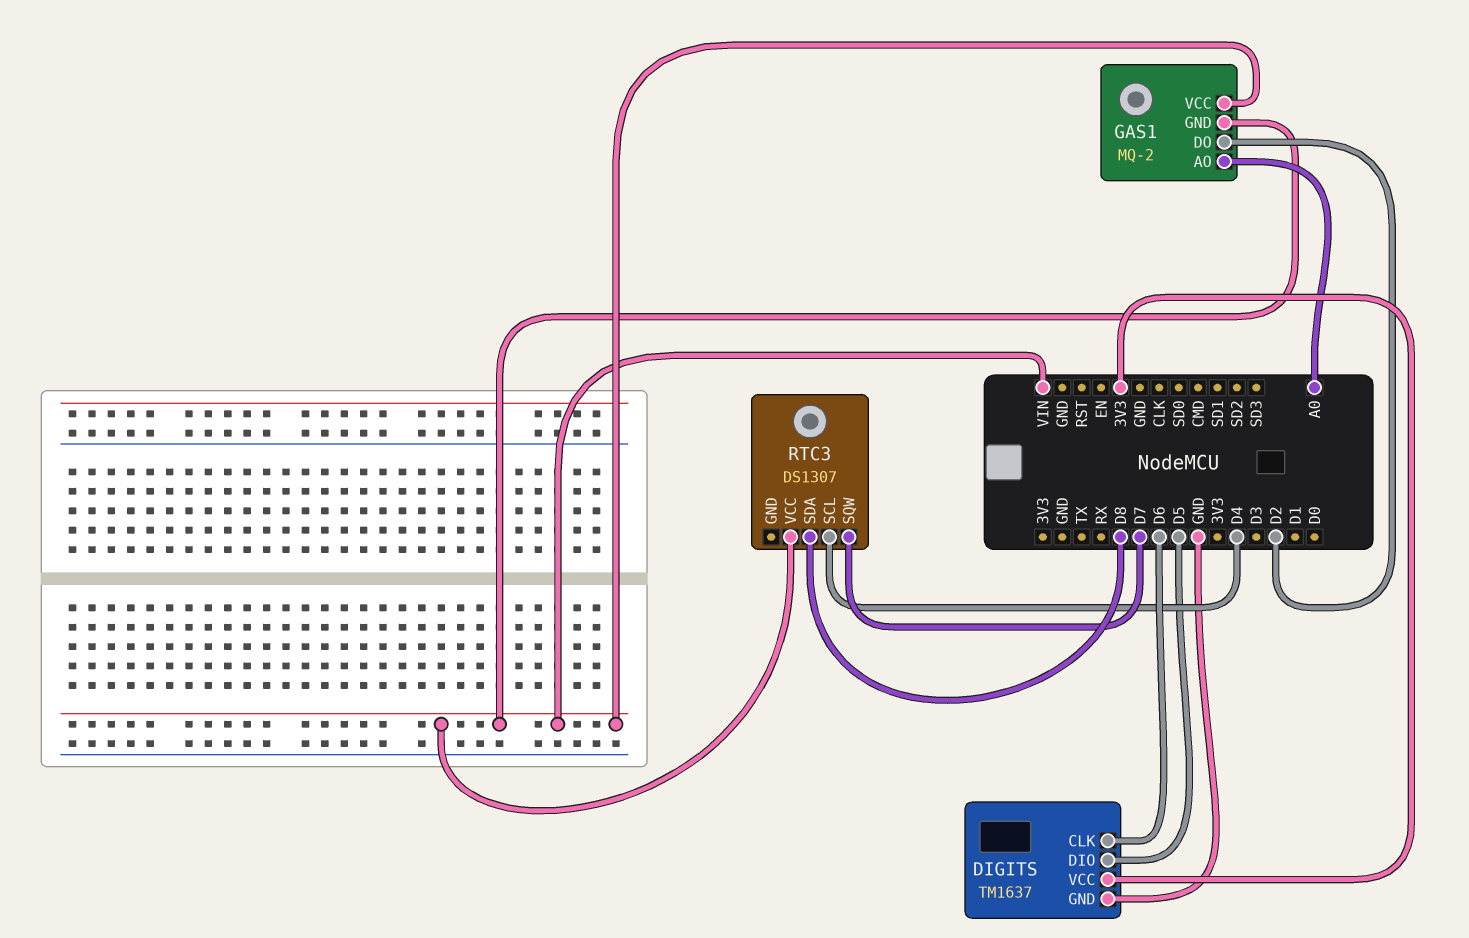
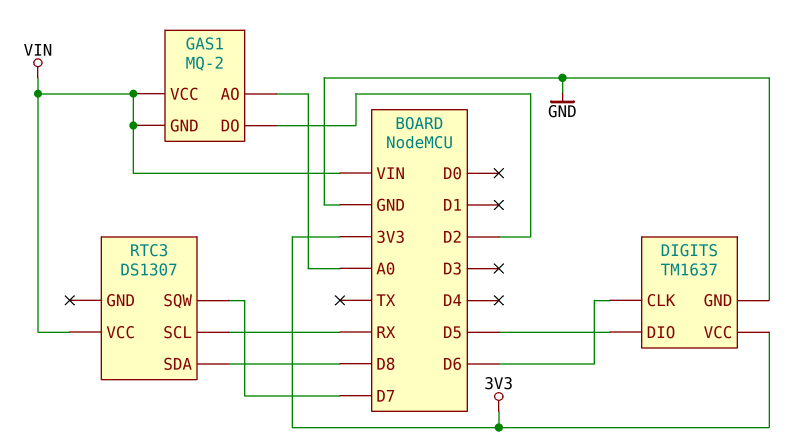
RTC3 pin SCL: D4 -> RX

